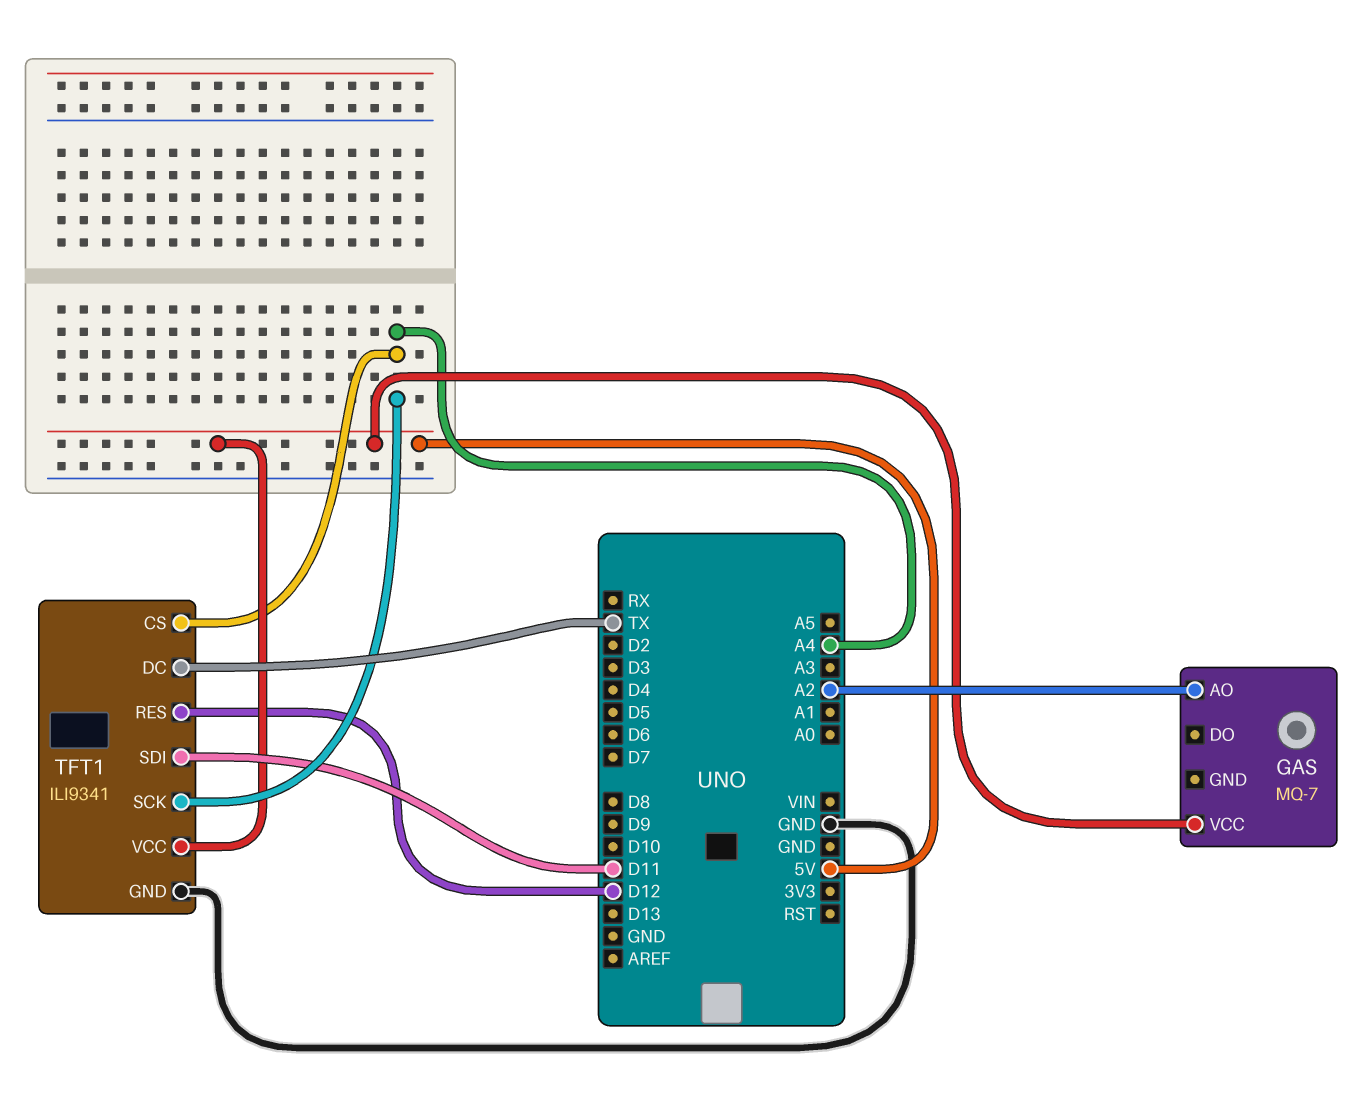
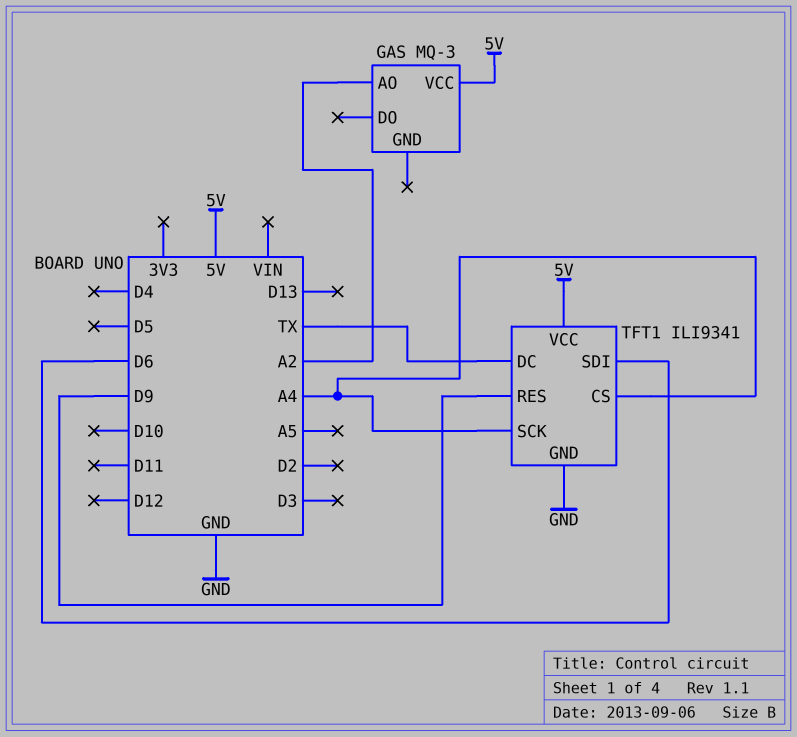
GAS: MQ-7 -> MQ-3
TFT1 pin RES: D12 -> D9
TFT1 pin SDI: D11 -> D6

